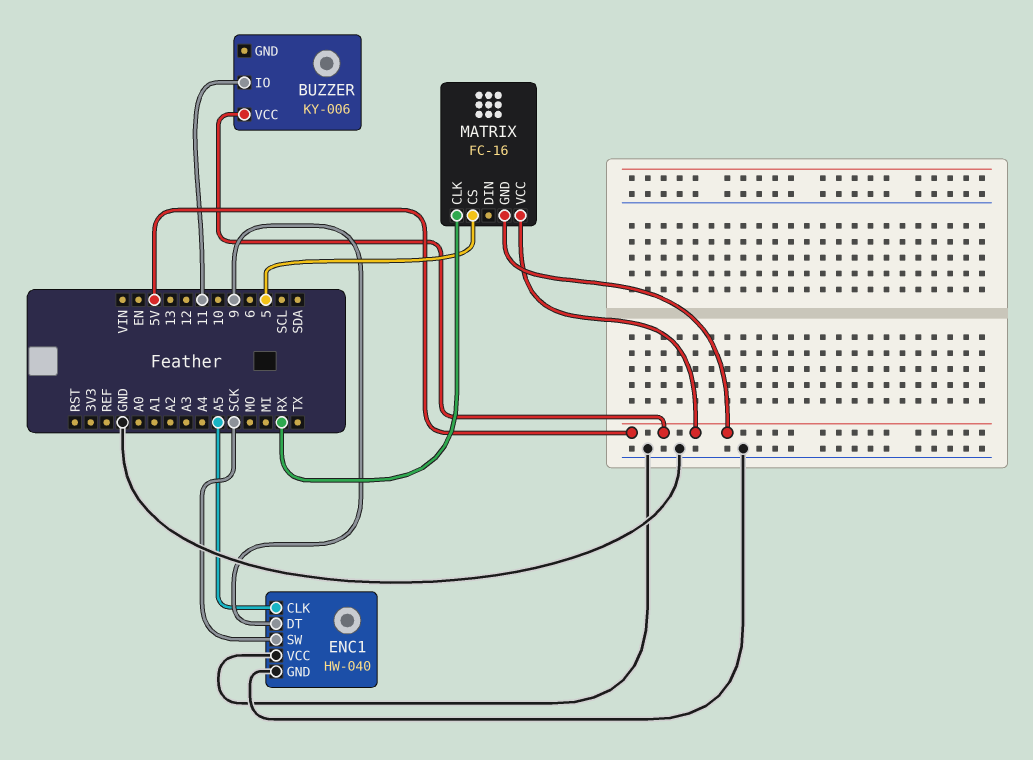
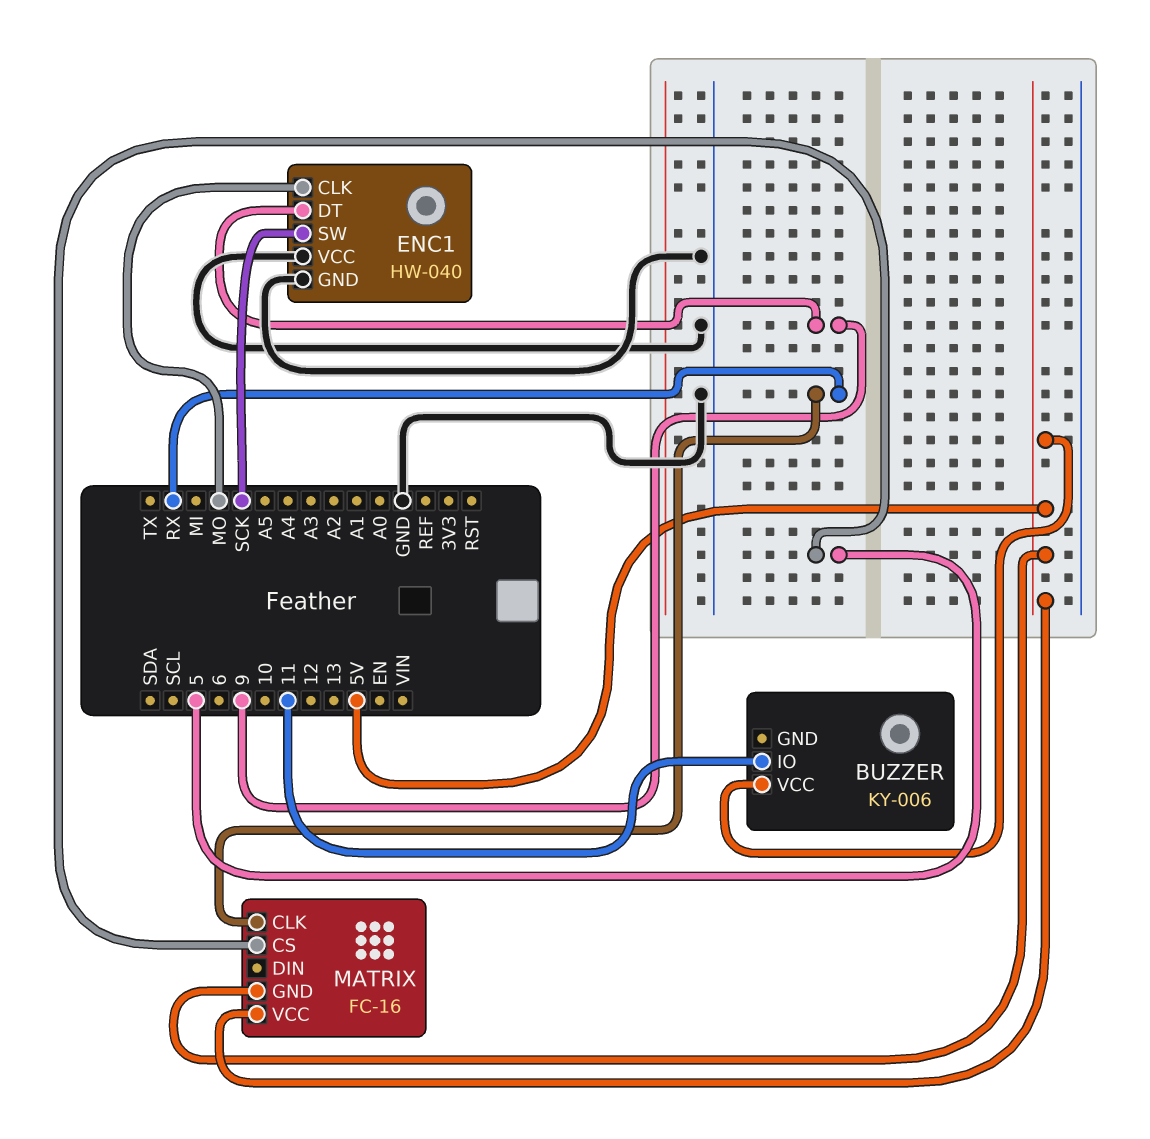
ENC1 pin CLK: A5 -> MO

